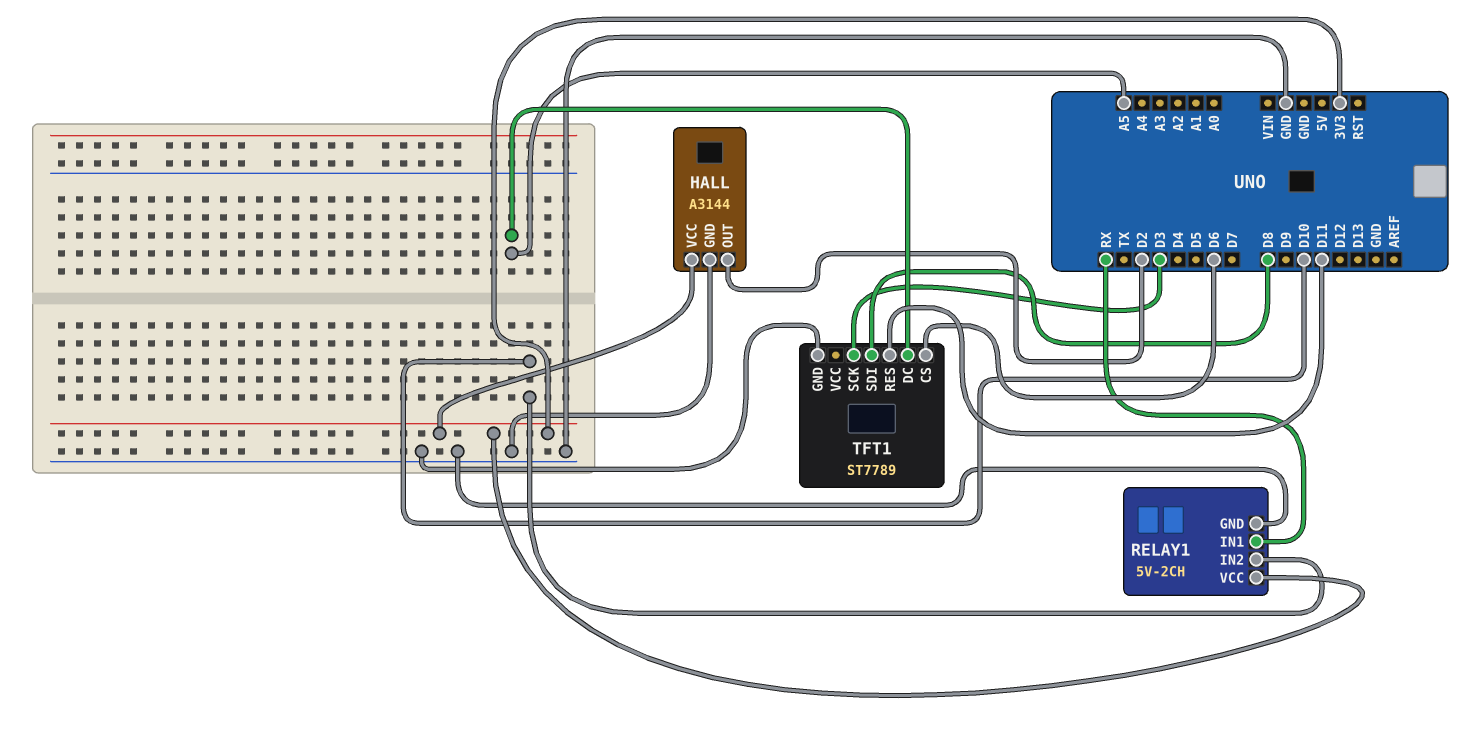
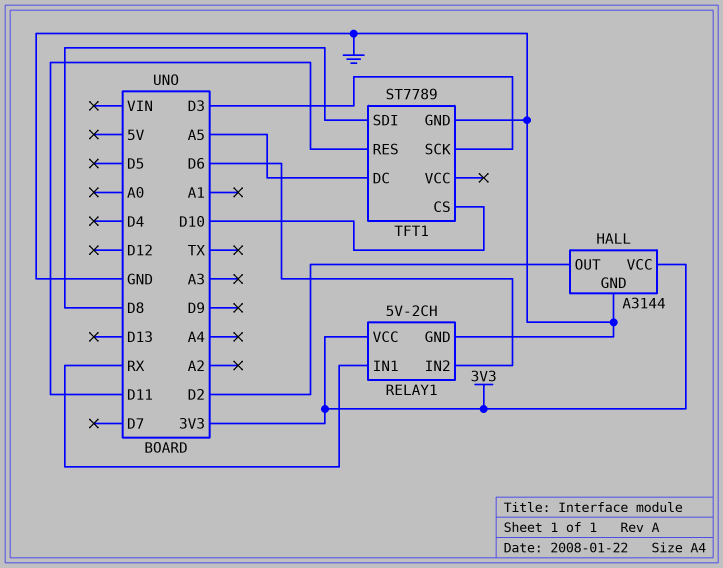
RELAY1 pin IN2: D10 -> D6
TFT1 pin CS: D6 -> D10

